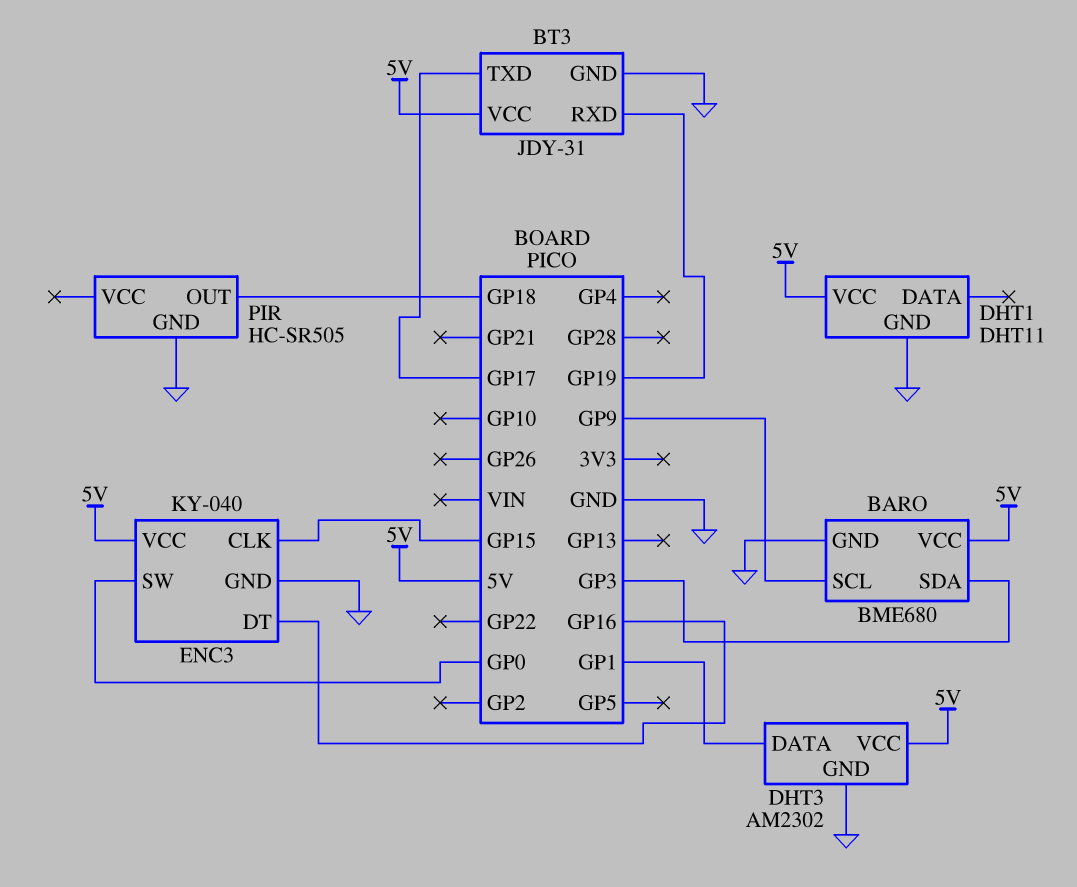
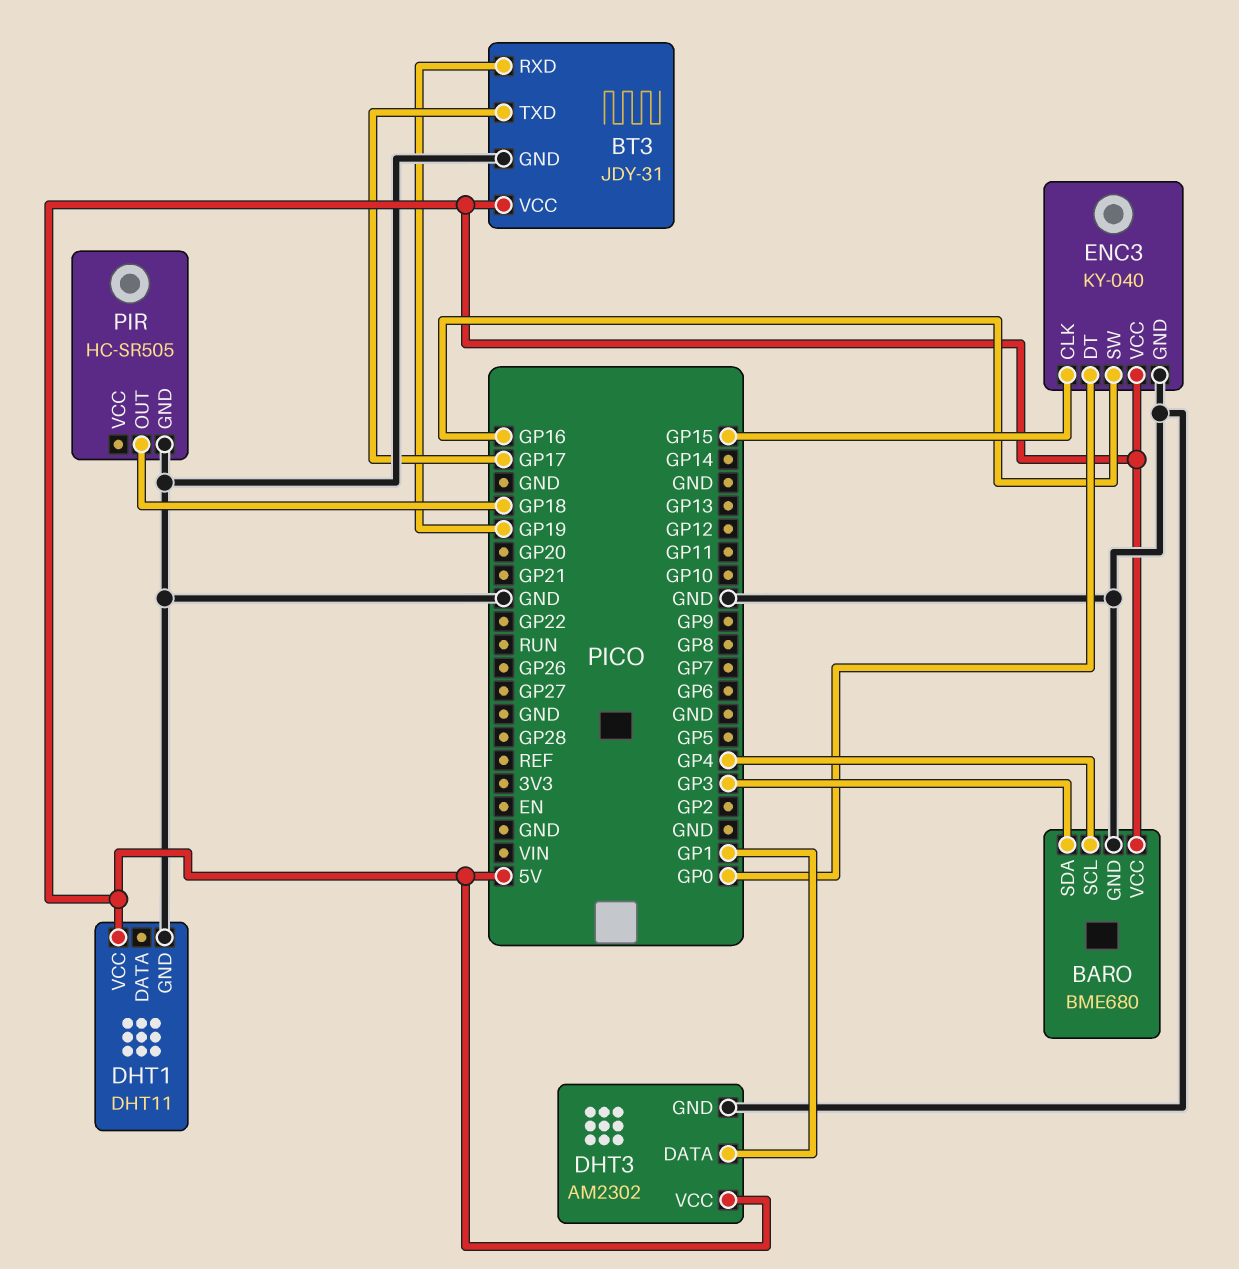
BARO pin SCL: GP9 -> GP4
ENC3 pin DT: GP16 -> GP0
ENC3 pin SW: GP0 -> GP16

